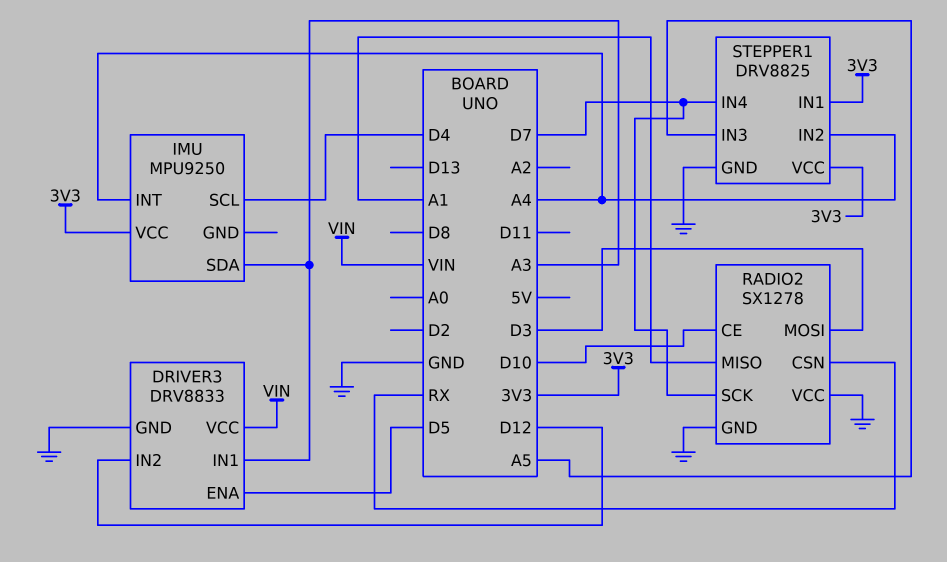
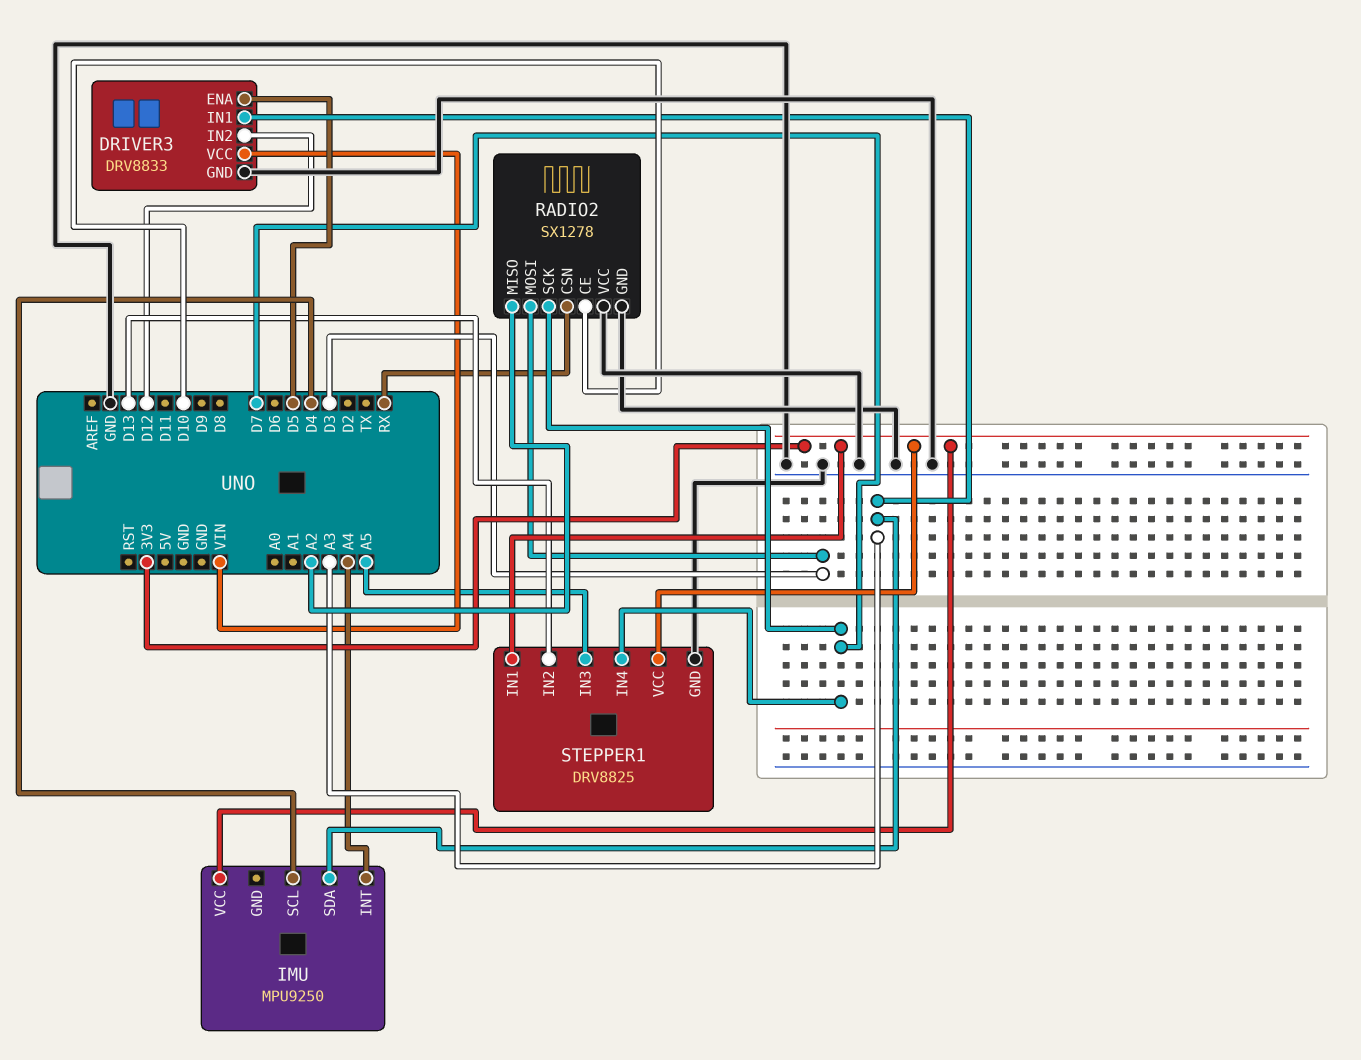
RADIO2 pin MISO: A1 -> A2
STEPPER1 pin IN2: A4 -> D13

